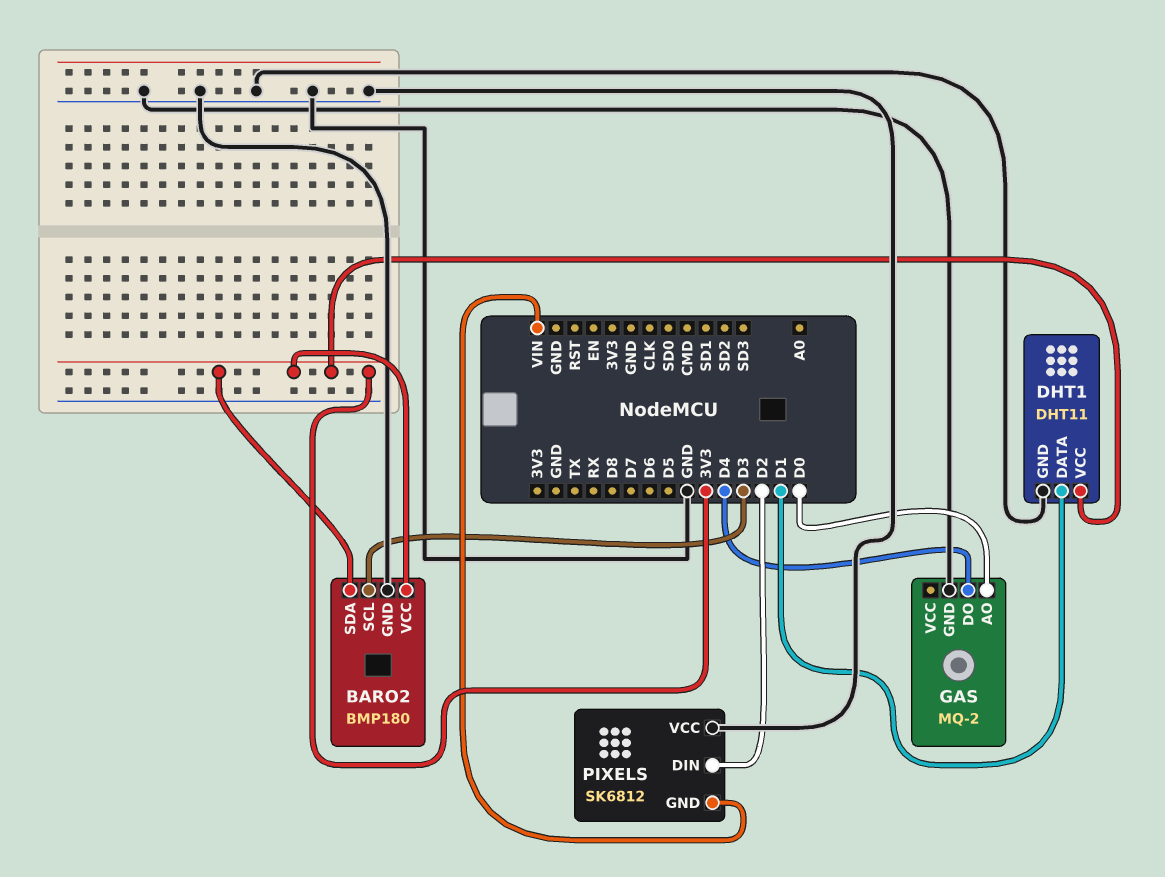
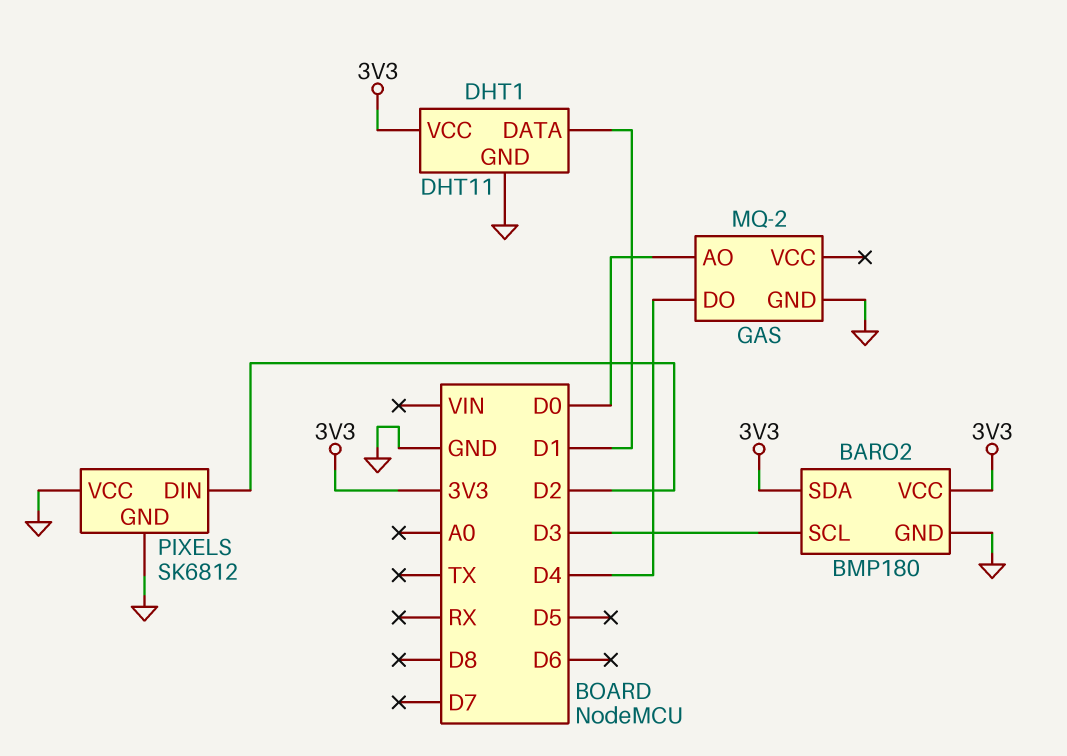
PIXELS pin GND: VIN -> GND

